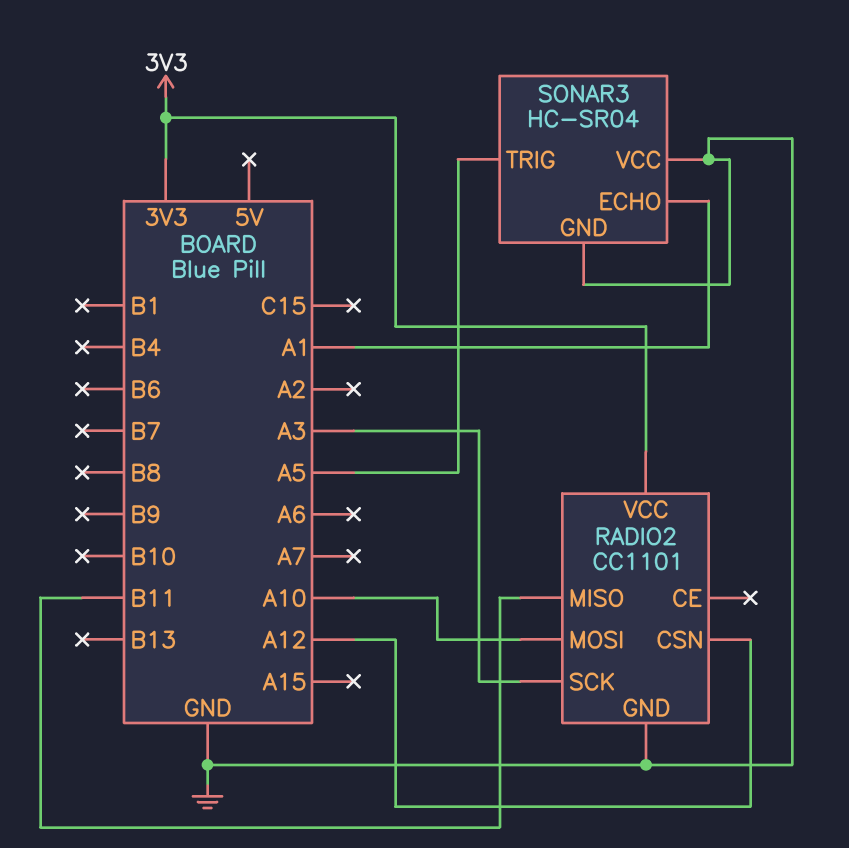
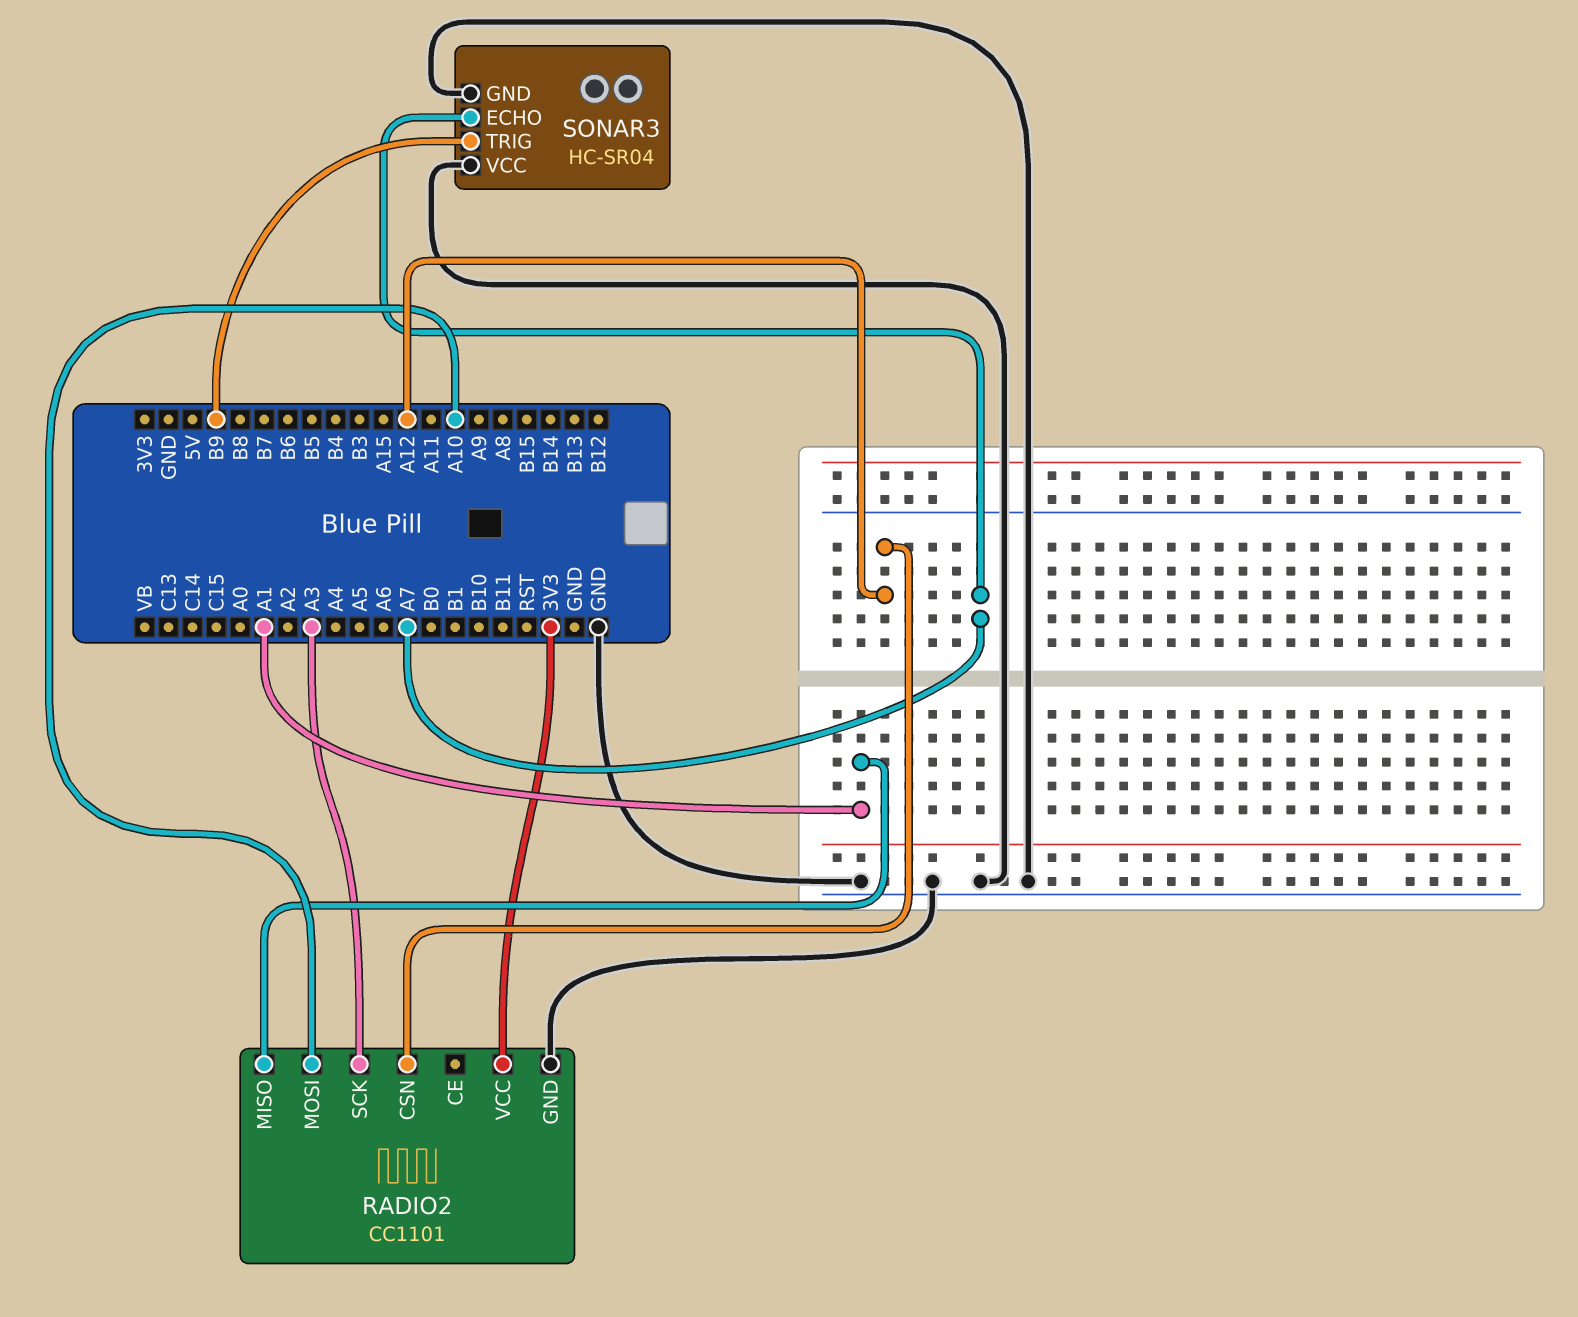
RADIO2 pin MISO: B11 -> A1
SONAR3 pin ECHO: A1 -> A7
SONAR3 pin TRIG: A5 -> B9

